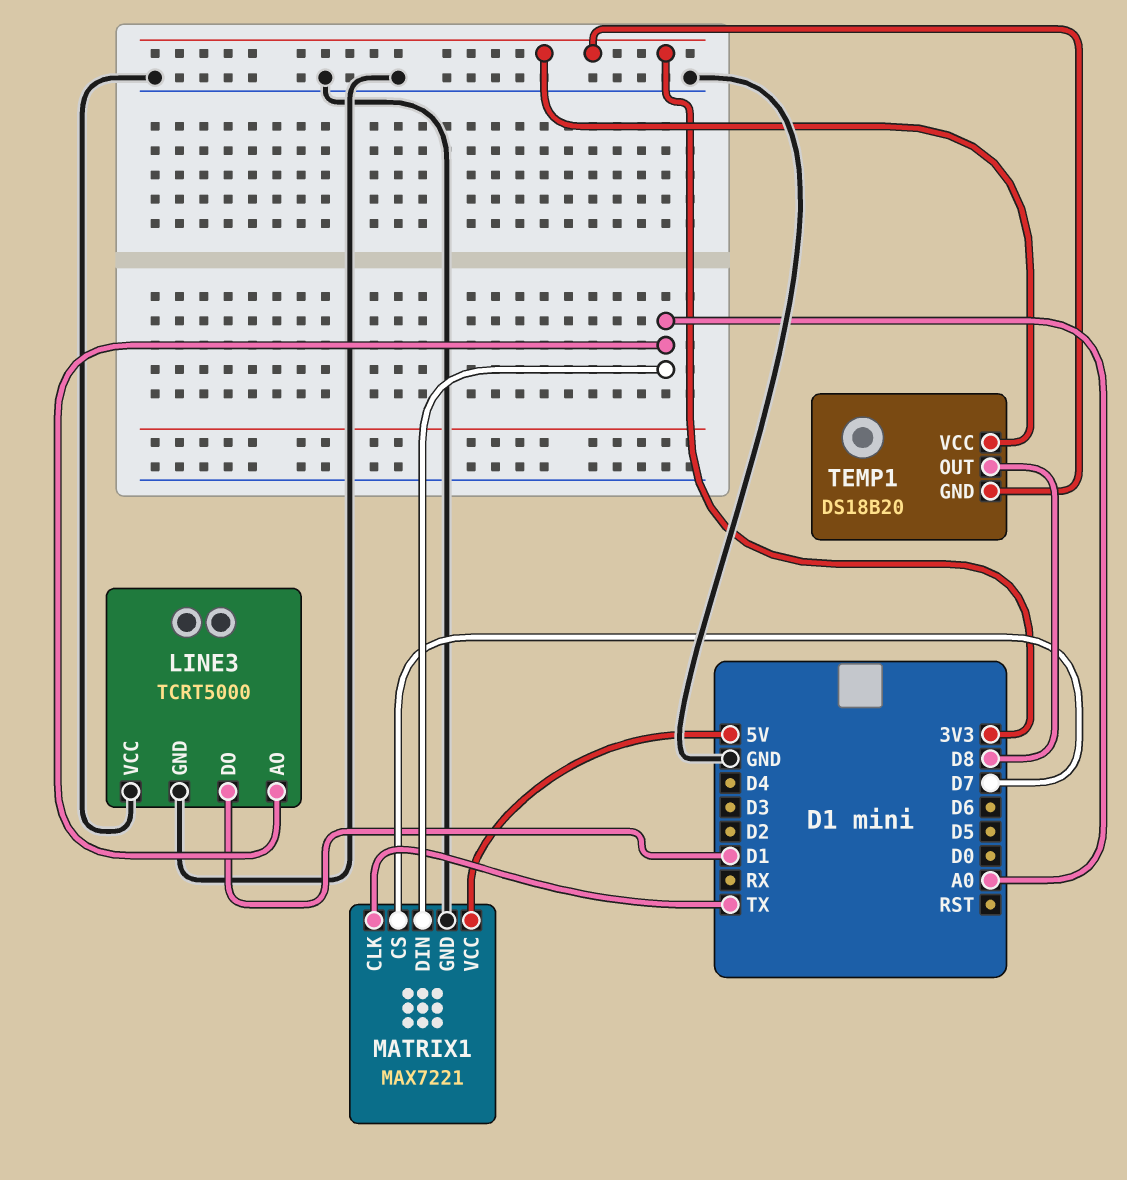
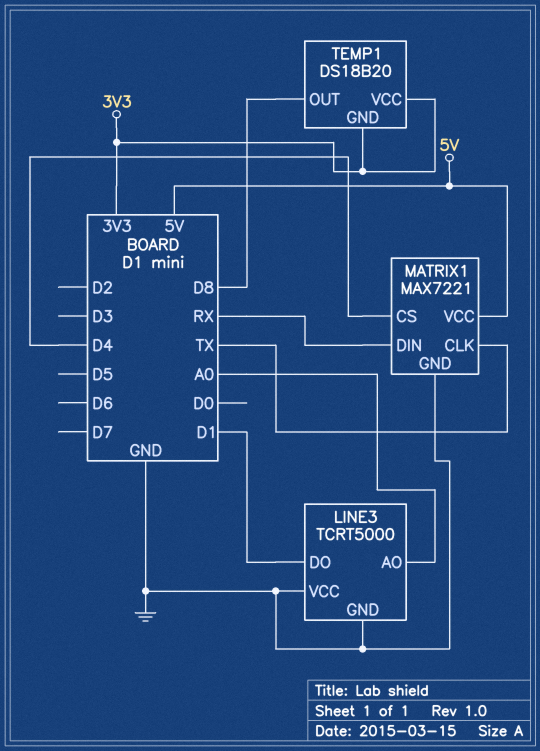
MATRIX1 pin CS: D7 -> D4
MATRIX1 pin DIN: A0 -> RX

